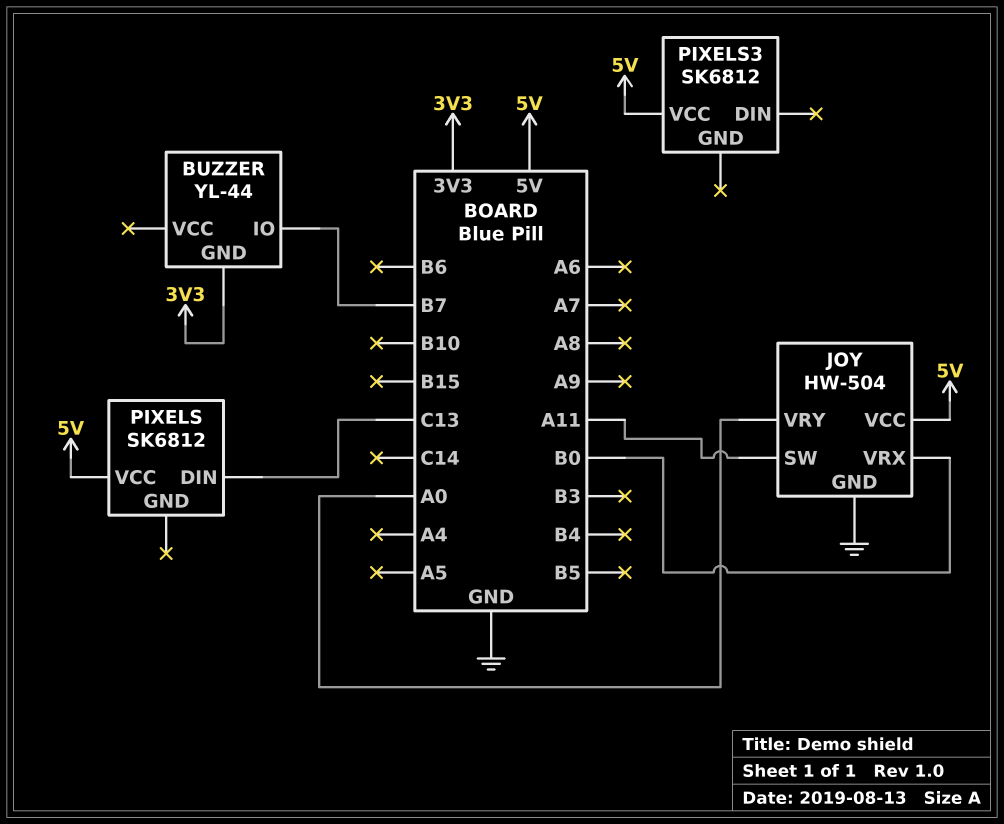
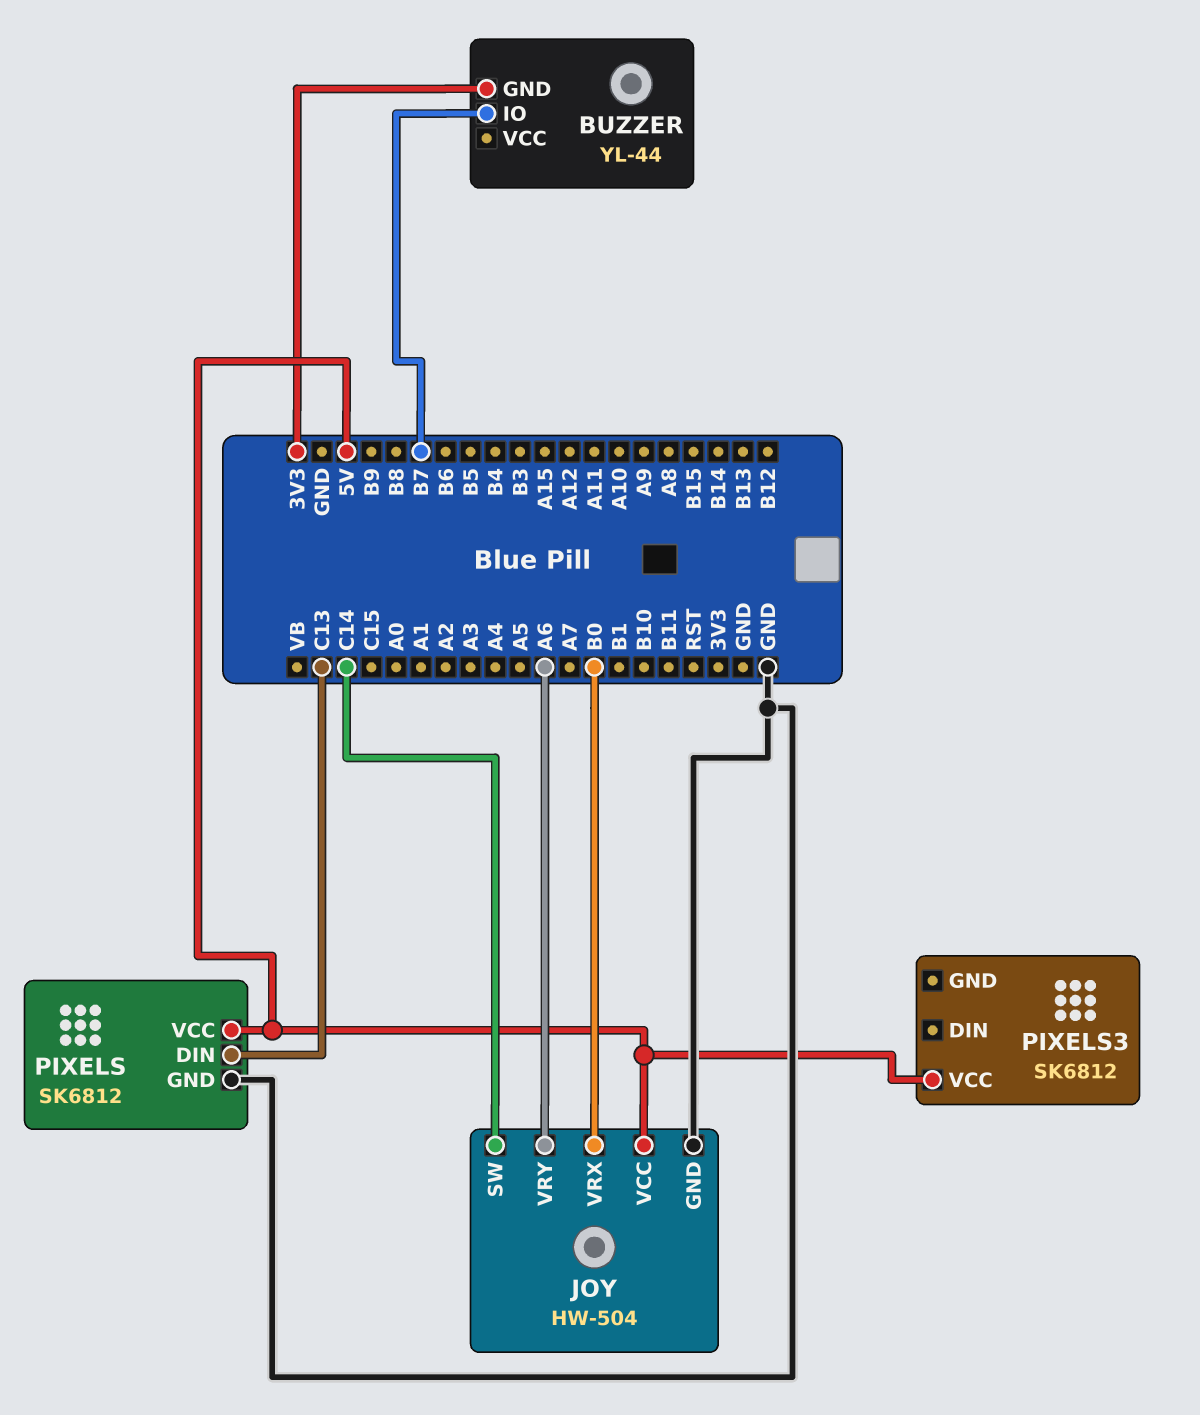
JOY pin SW: A11 -> C14
JOY pin VRY: A0 -> A6
PIXELS pin GND: none -> GND

